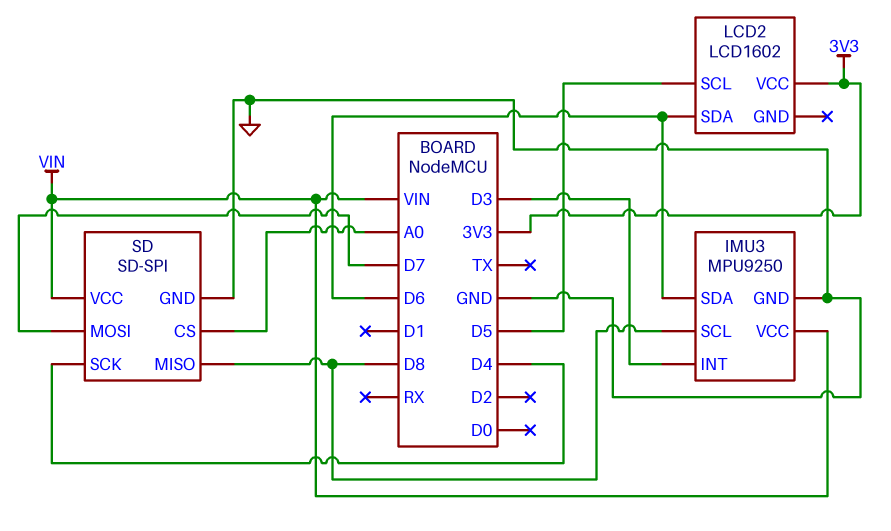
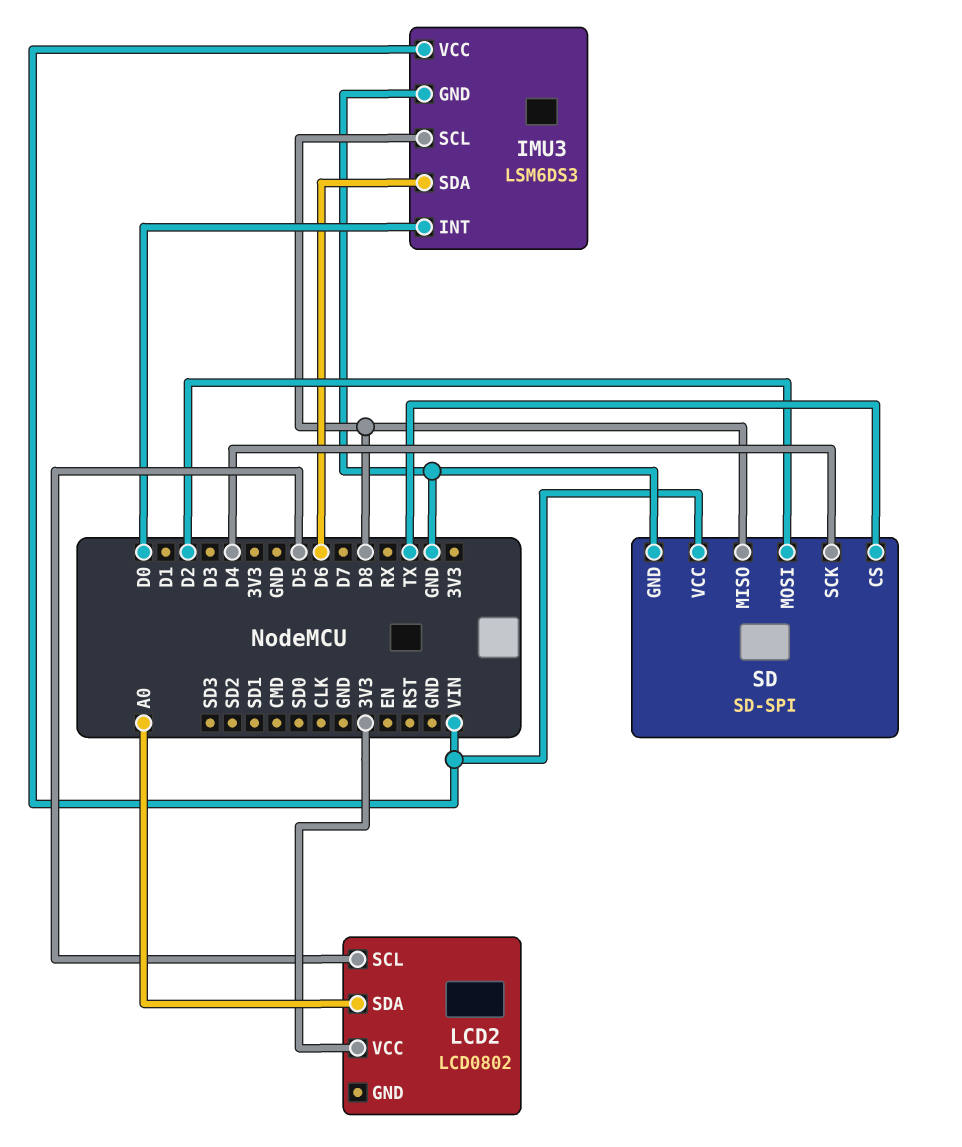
IMU3: MPU9250 -> LSM6DS3
IMU3 pin INT: D3 -> D0
LCD2: LCD1602 -> LCD0802
LCD2 pin SDA: D6 -> A0
SD pin CS: A0 -> TX
SD pin MOSI: D7 -> D2

